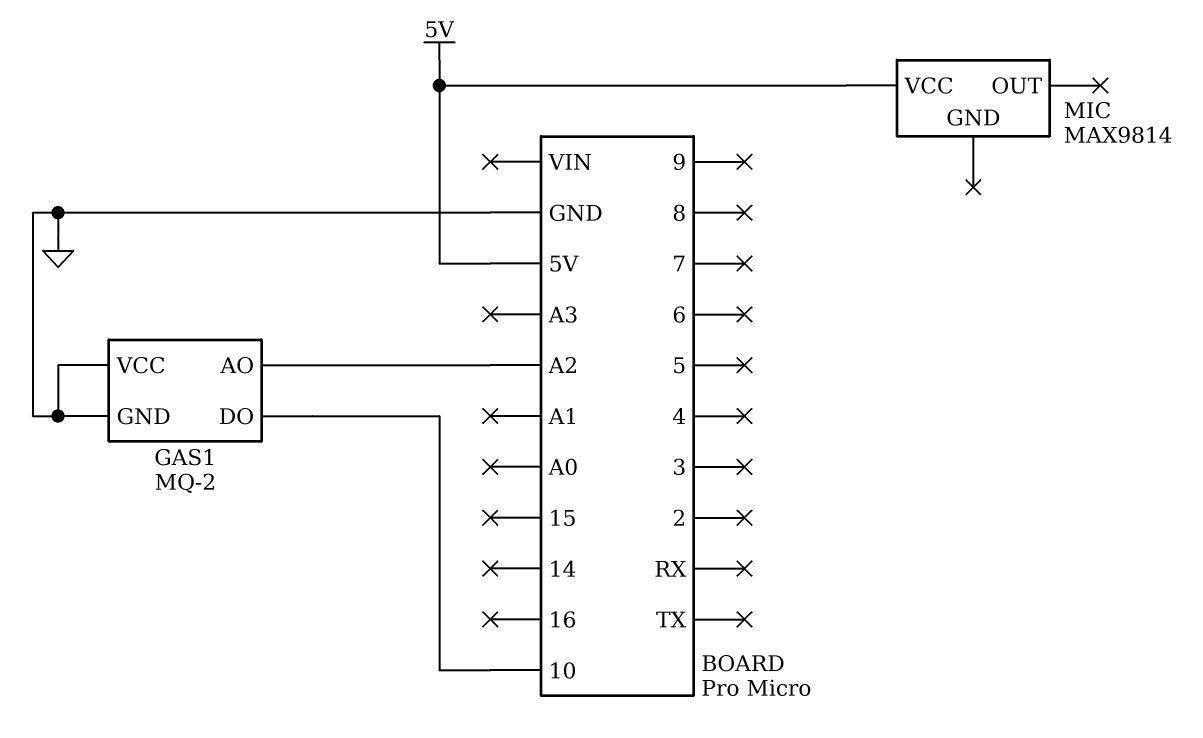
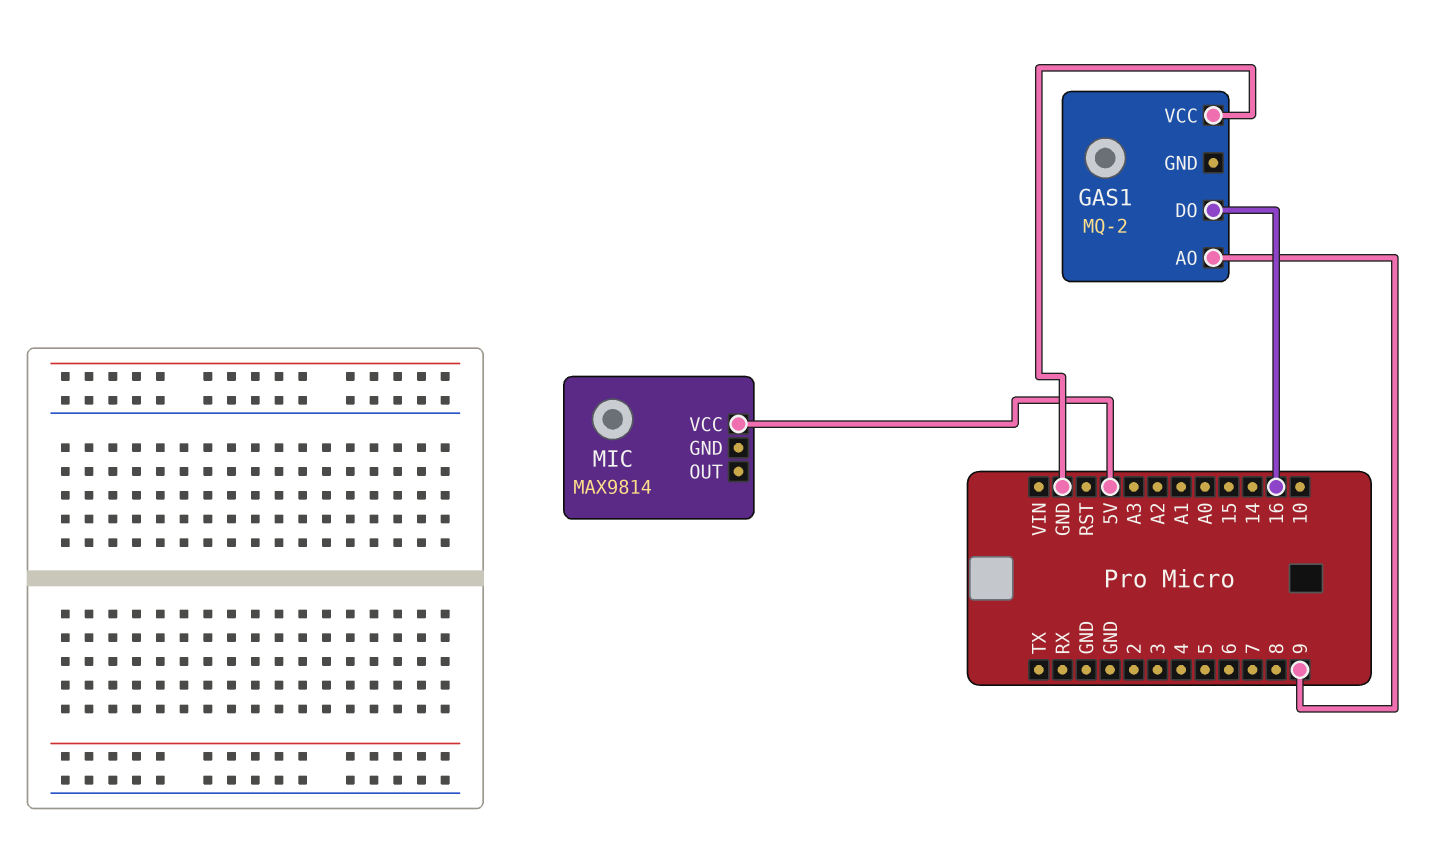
GAS1 pin AO: A2 -> 9
GAS1 pin DO: 10 -> 16
GAS1 pin GND: GND -> none

